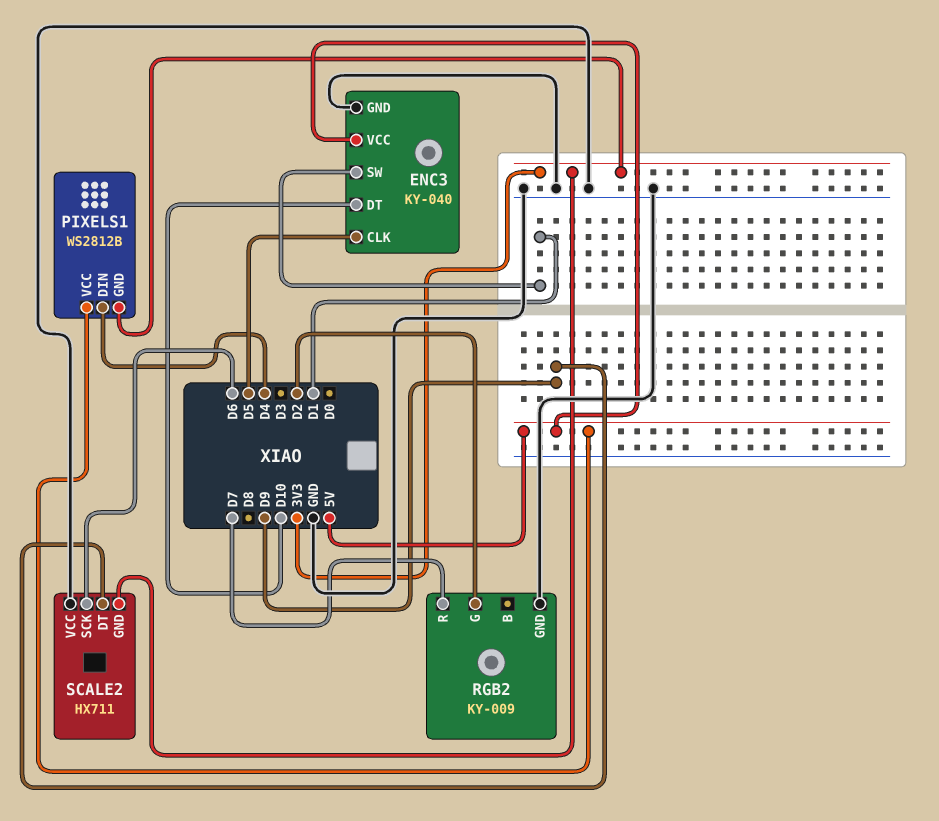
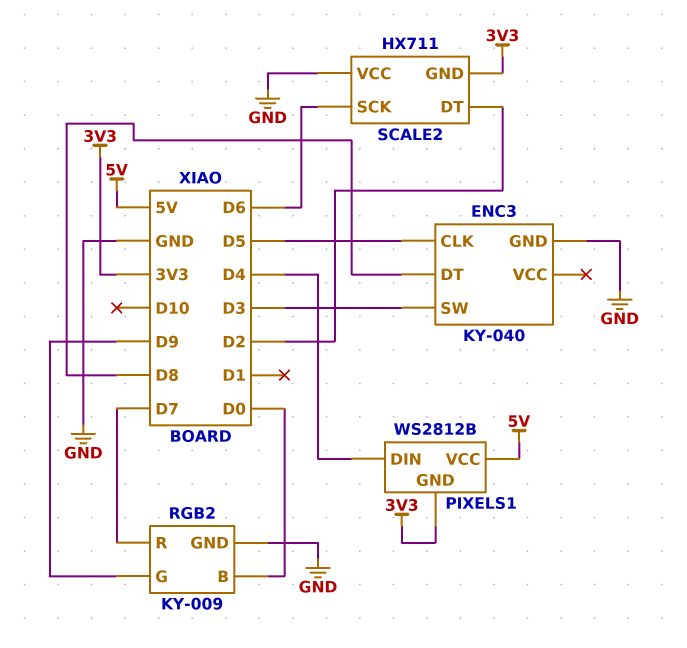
ENC3 pin DT: D10 -> D8
ENC3 pin SW: D1 -> D3
ENC3 pin VCC: 5V -> none
RGB2 pin B: none -> D0
RGB2 pin G: D2 -> D9
SCALE2 pin DT: D9 -> D2

